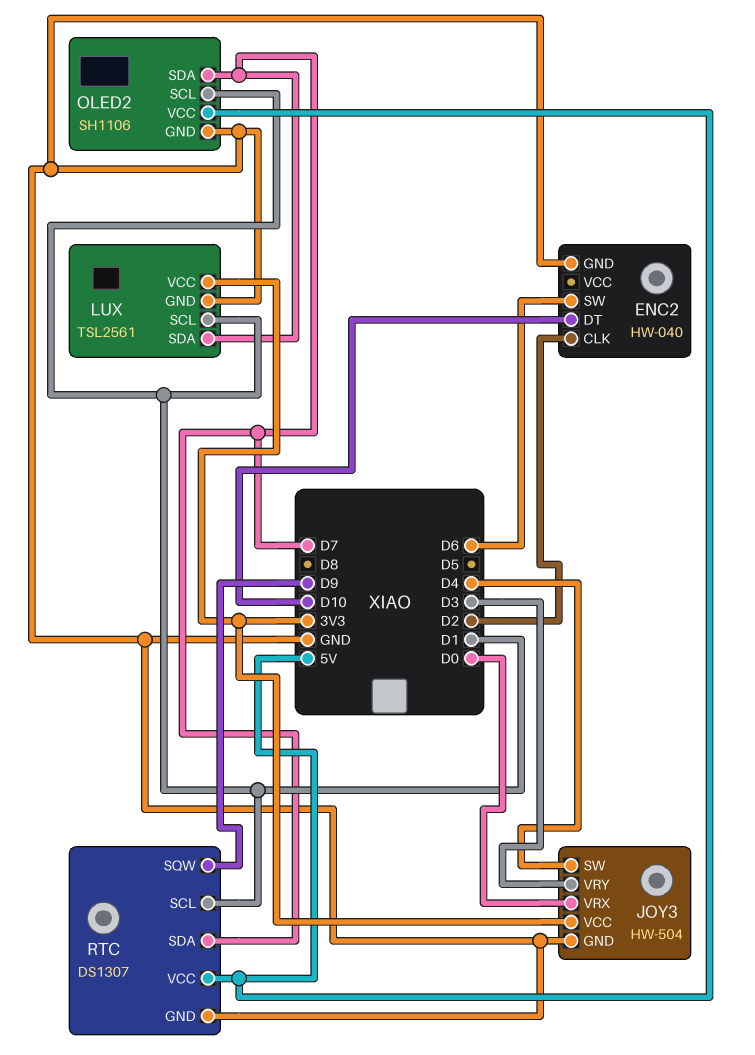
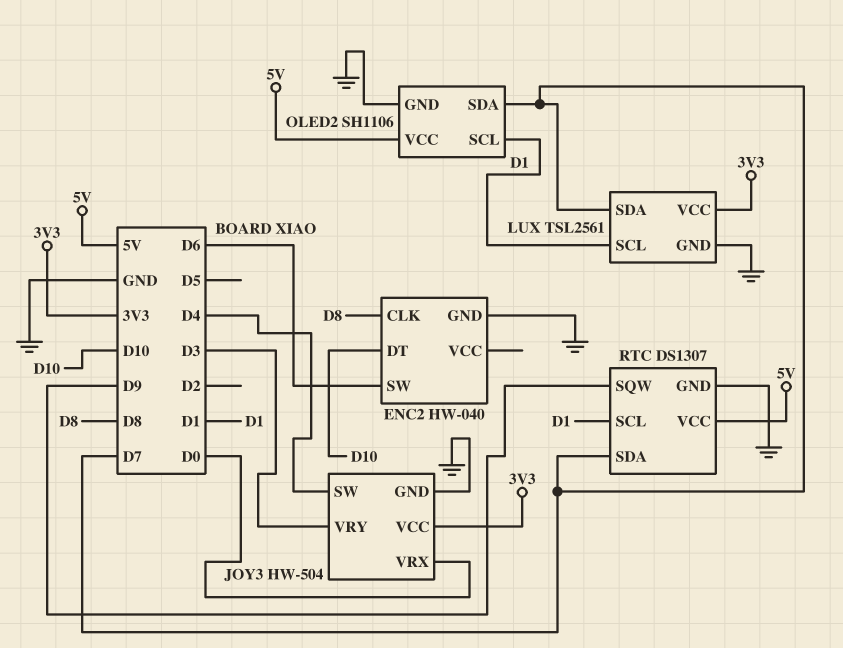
ENC2 pin CLK: D2 -> D8

